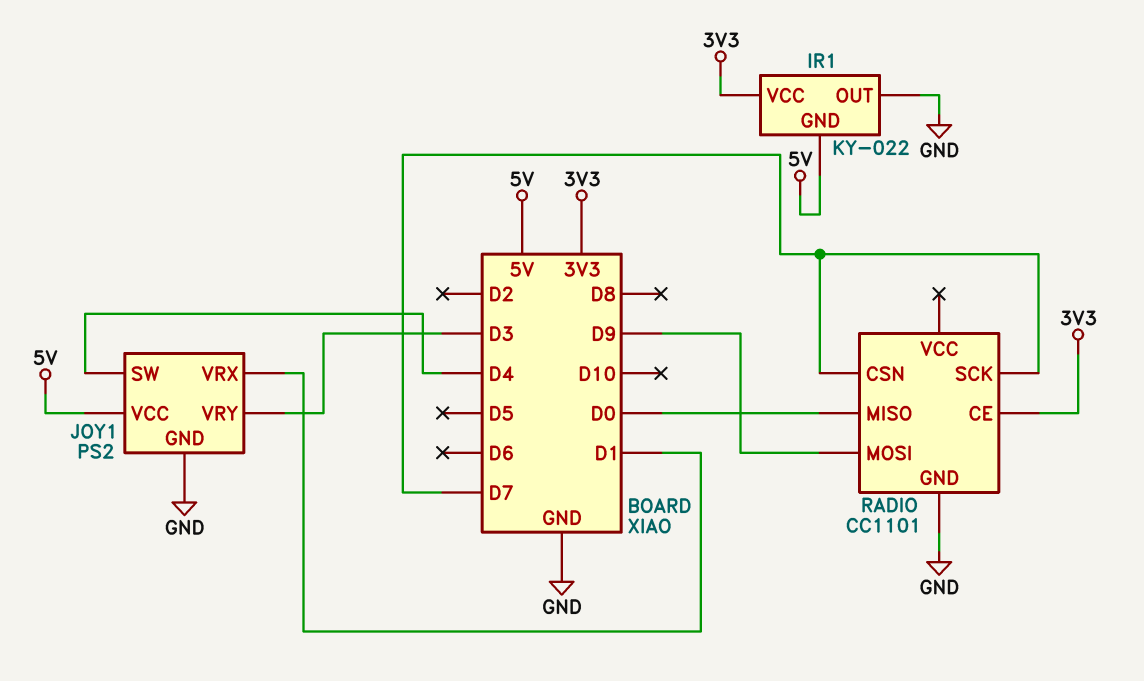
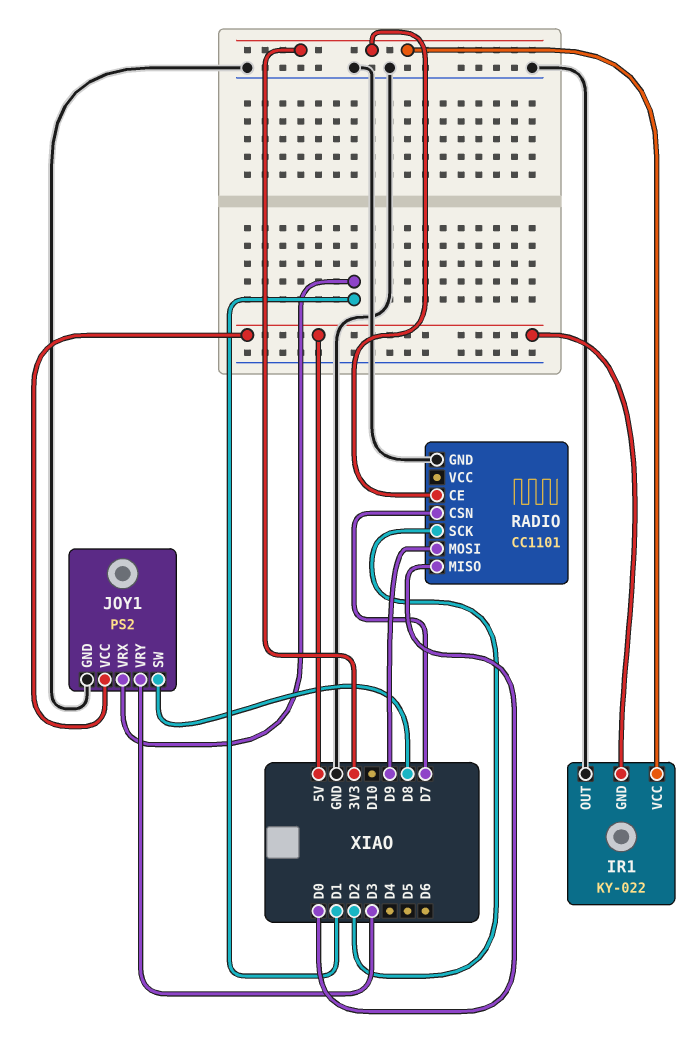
JOY1 pin SW: D4 -> D8
RADIO pin SCK: D7 -> D2

